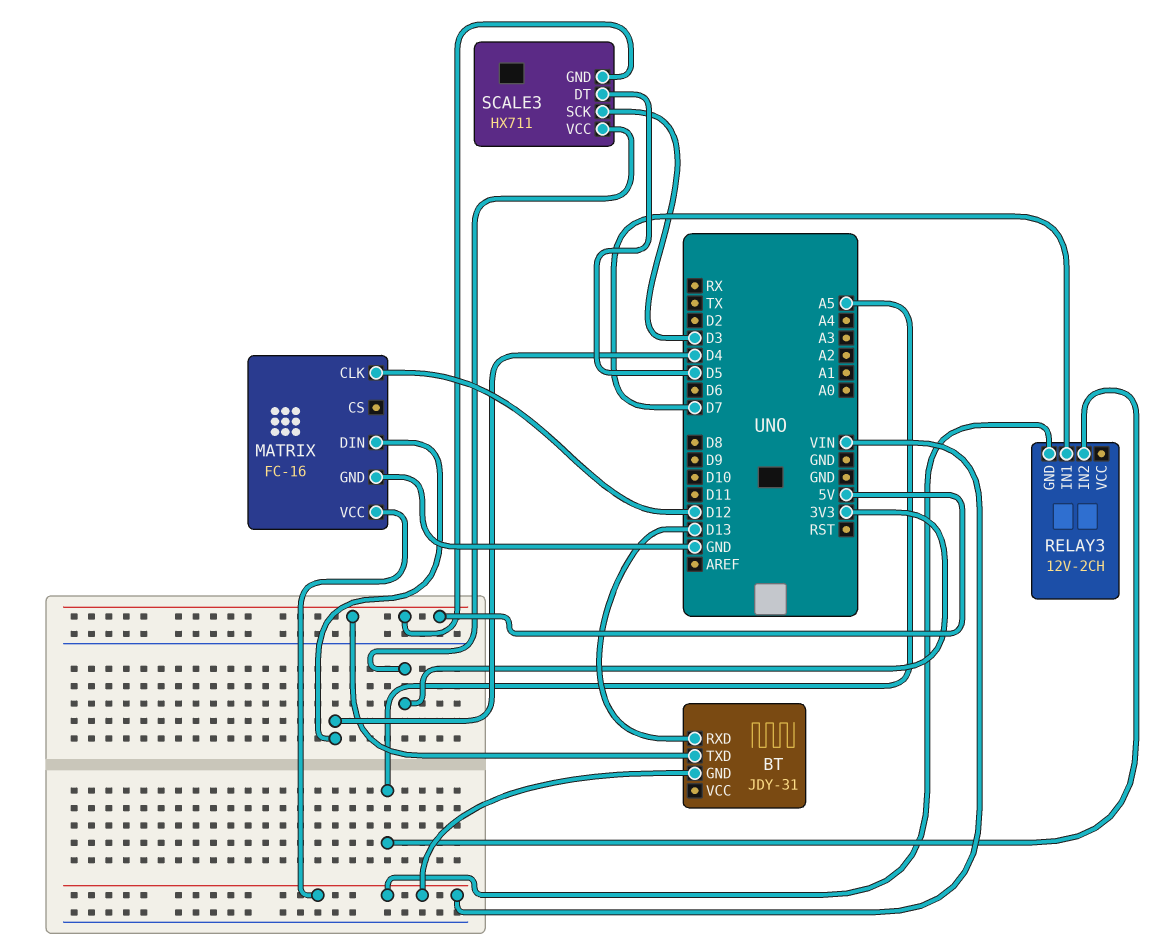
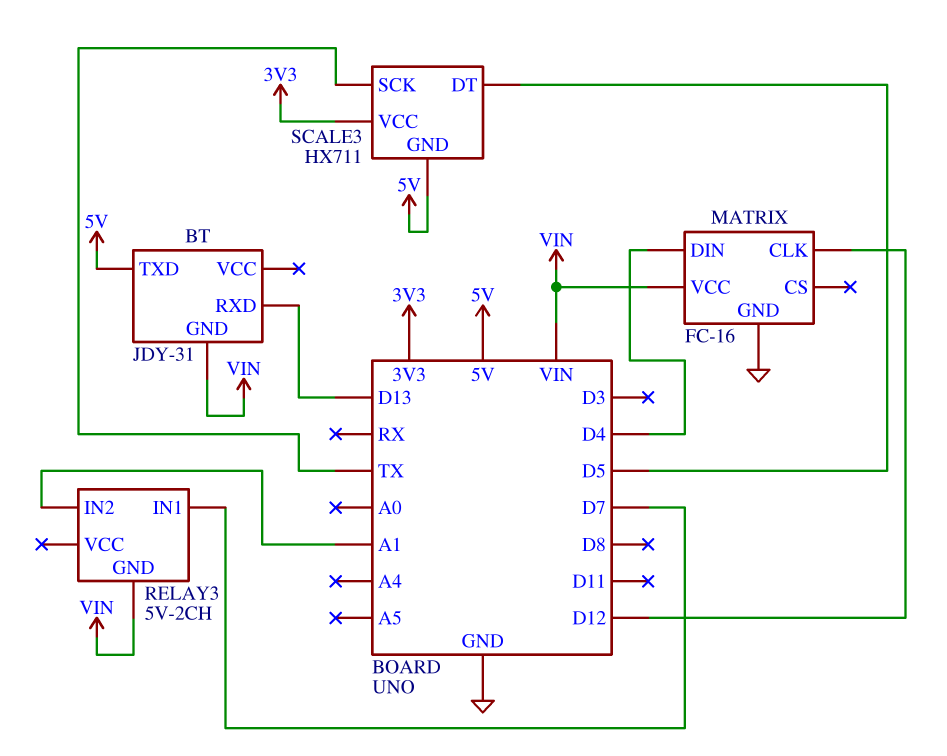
RELAY3: 12V-2CH -> 5V-2CH
RELAY3 pin IN2: A5 -> A1
SCALE3 pin SCK: D3 -> TX

